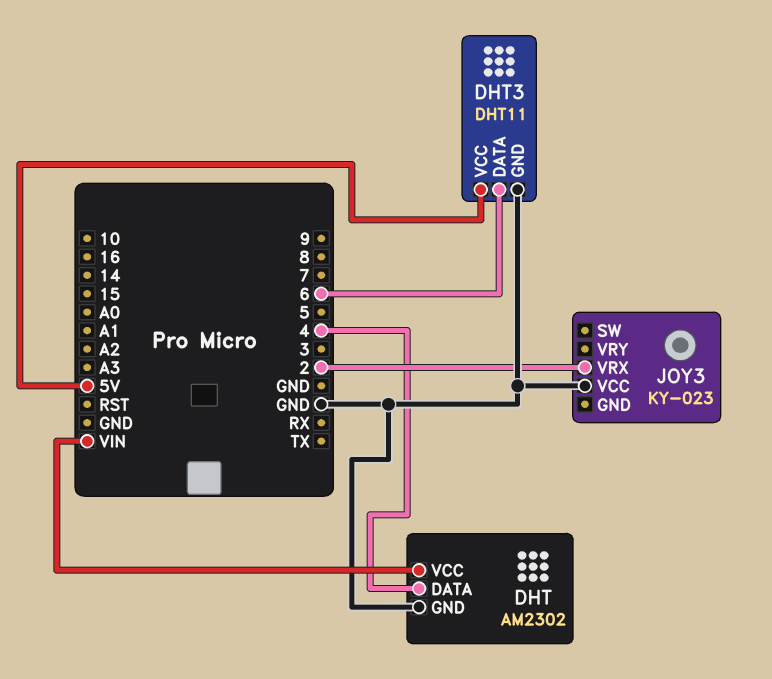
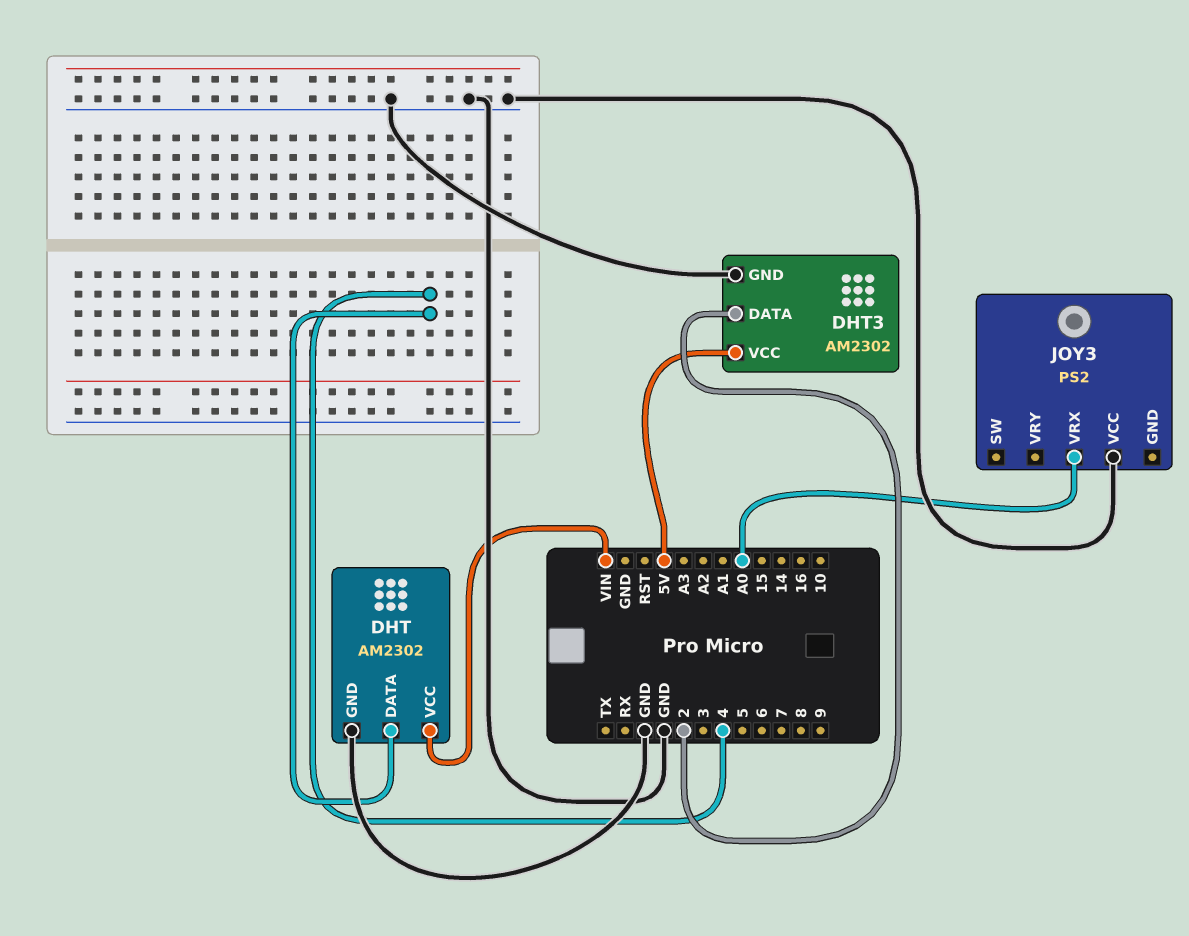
DHT3: DHT11 -> AM2302
DHT3 pin DATA: 6 -> 2
JOY3: KY-023 -> PS2
JOY3 pin VRX: 2 -> A0

